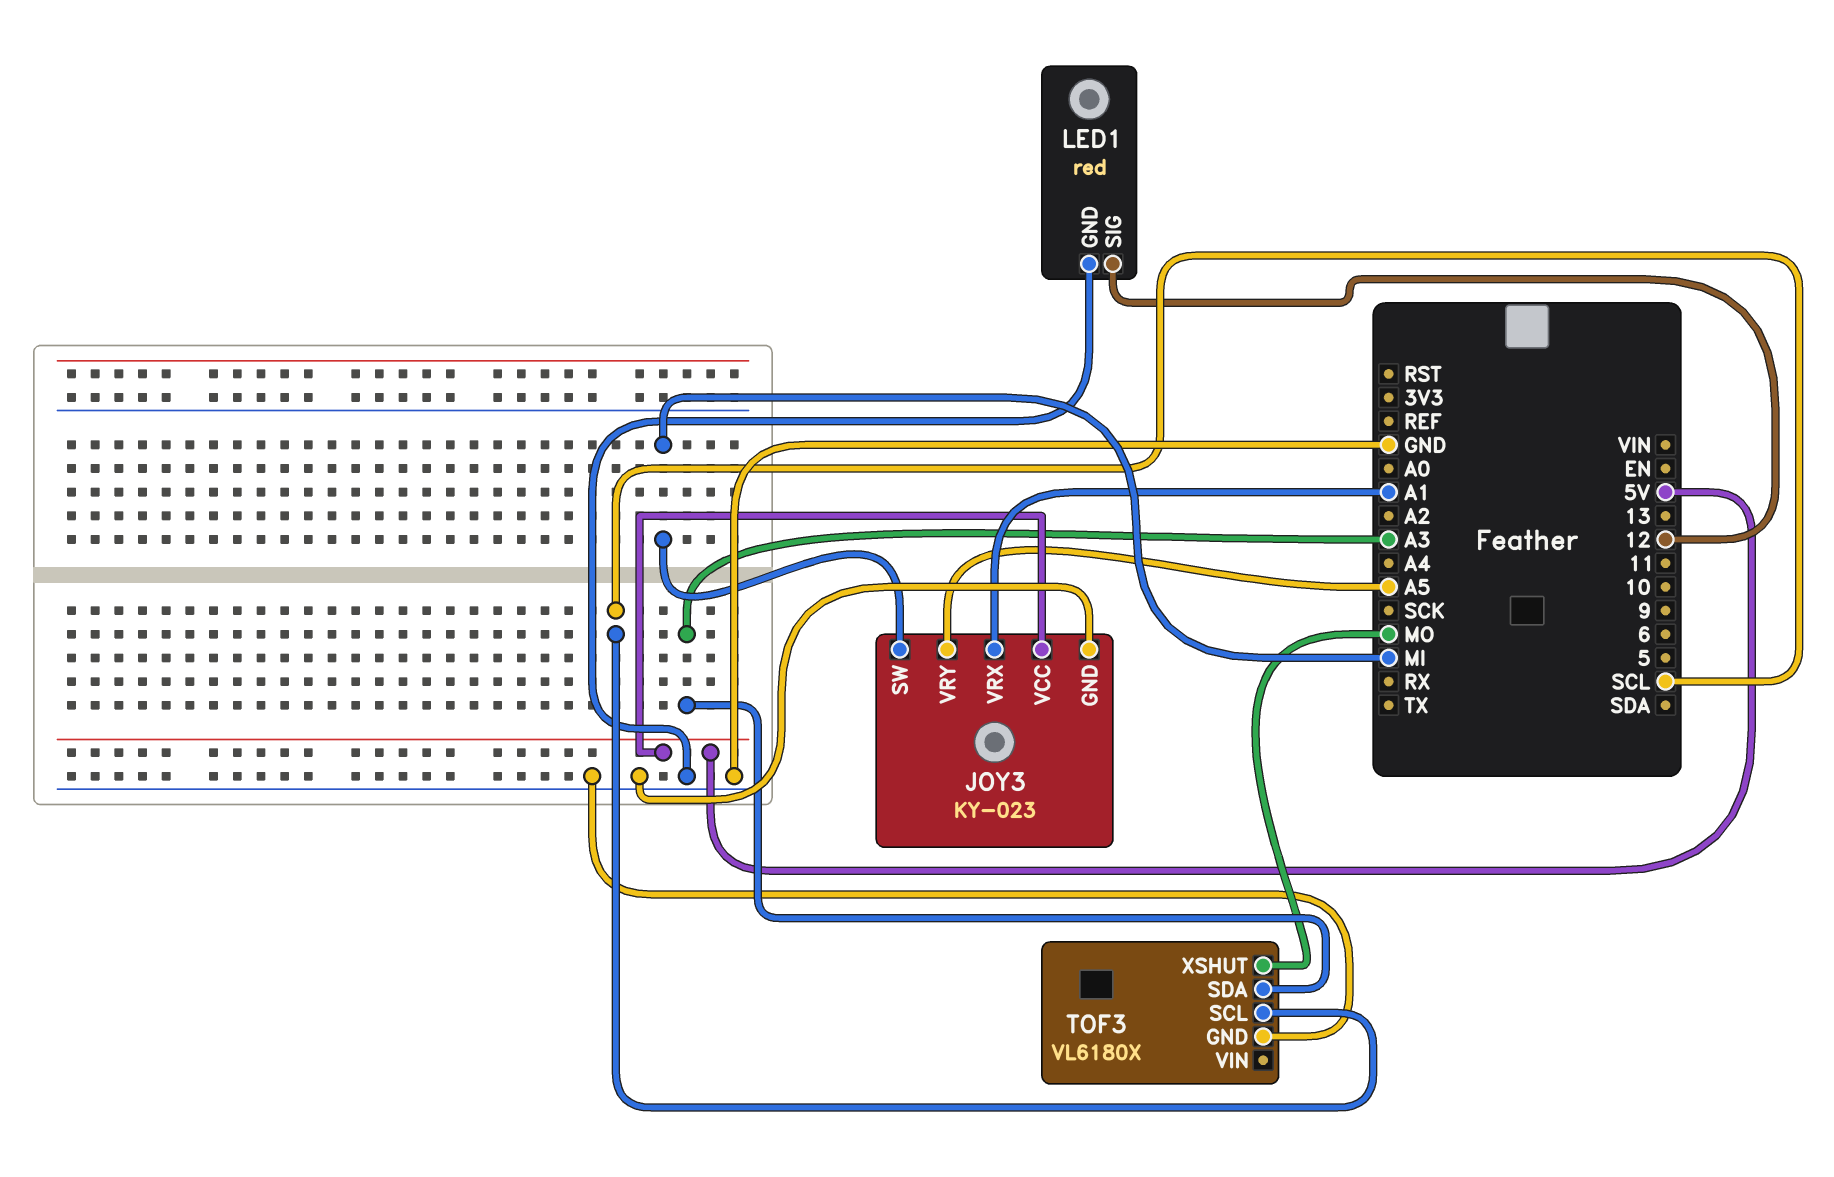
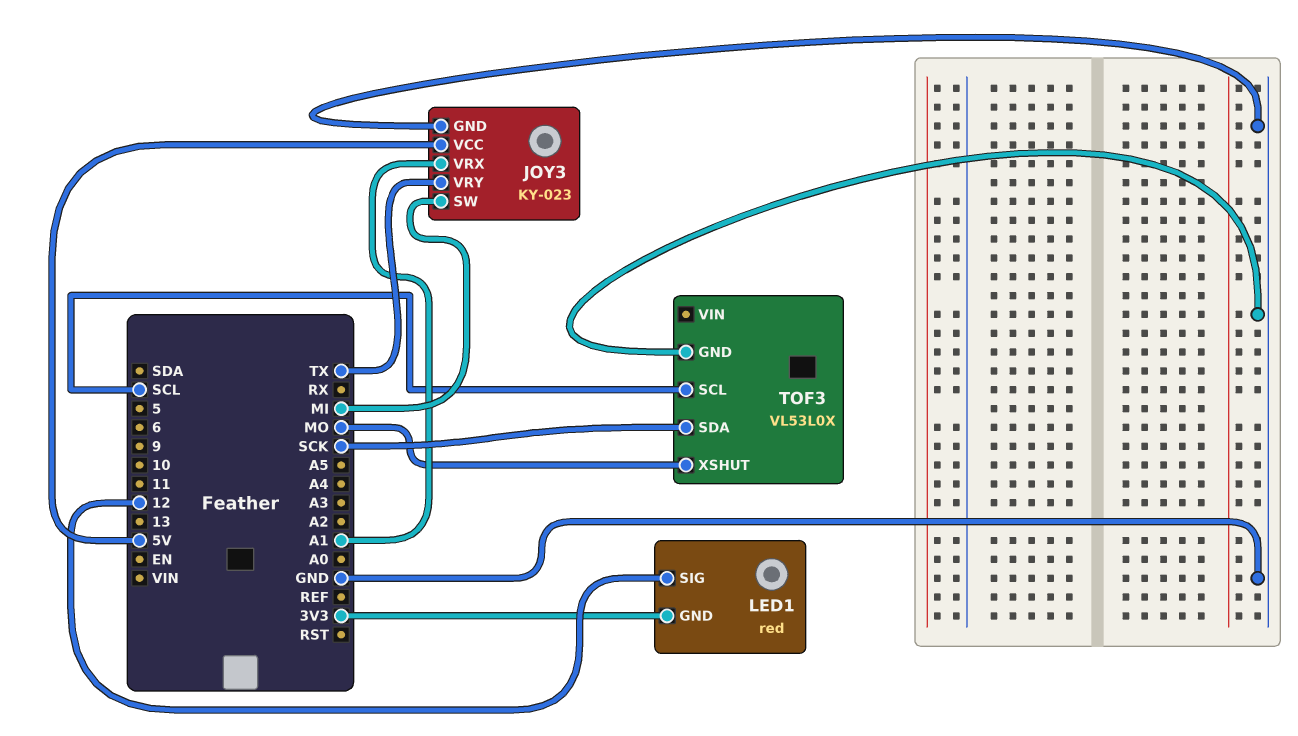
JOY3 pin VRY: A5 -> TX
LED1 pin GND: GND -> 3V3
TOF3: VL6180X -> VL53L0X
TOF3 pin SDA: A3 -> SCK

